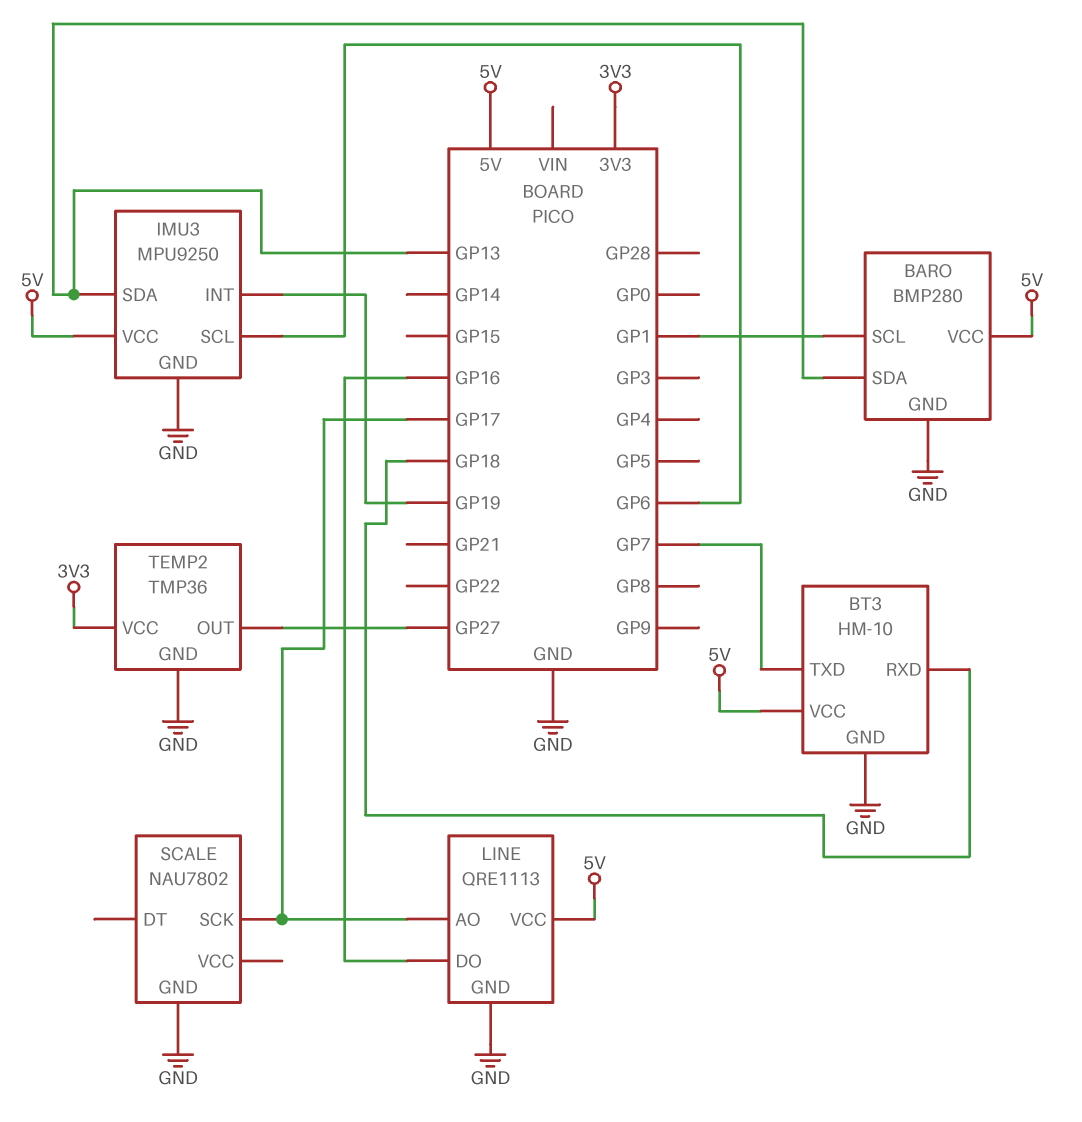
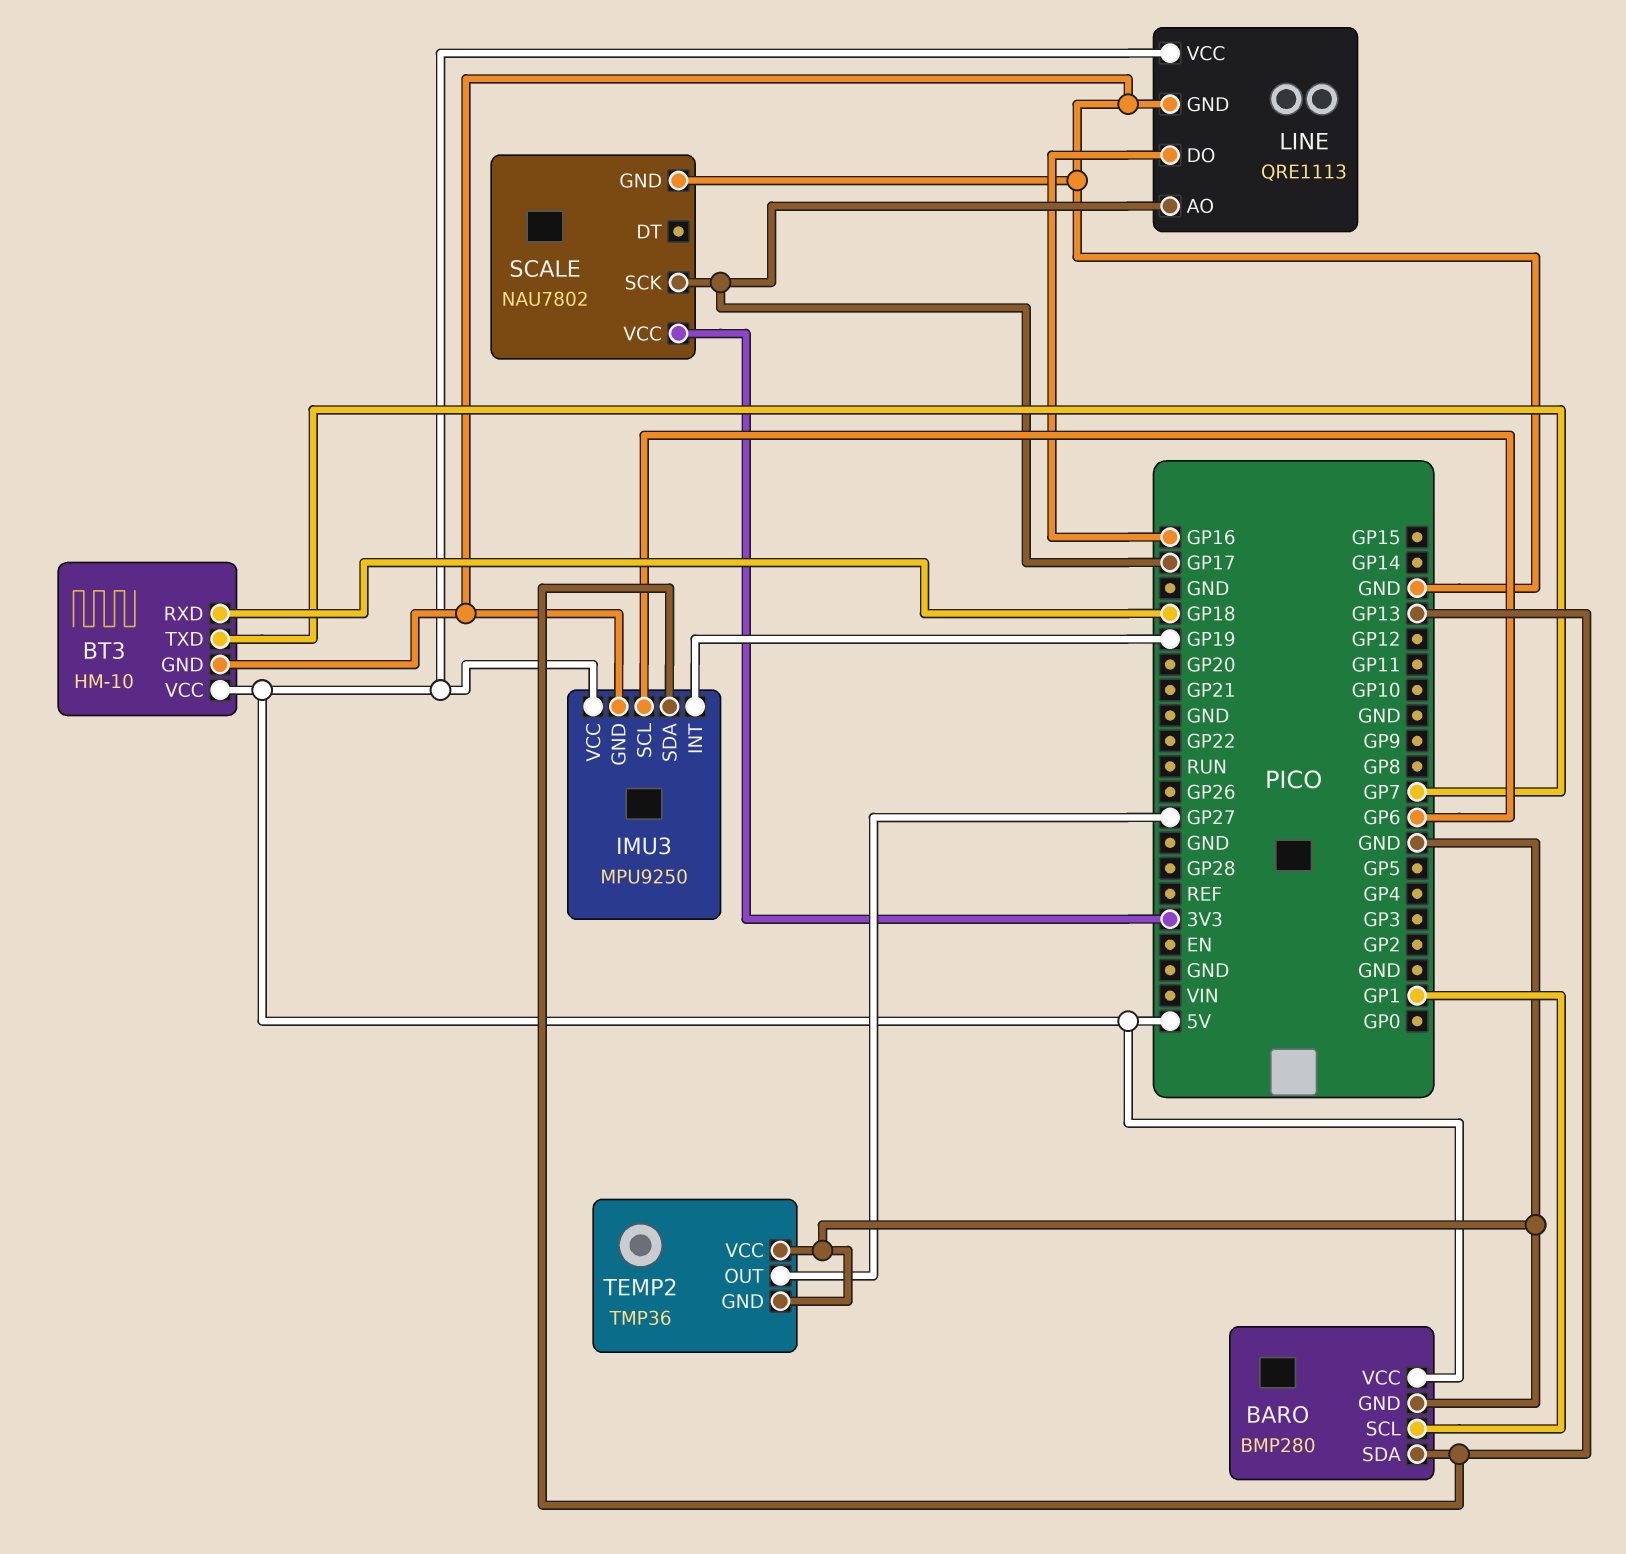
SCALE pin VCC: none -> 3V3
TEMP2 pin VCC: 3V3 -> GND

